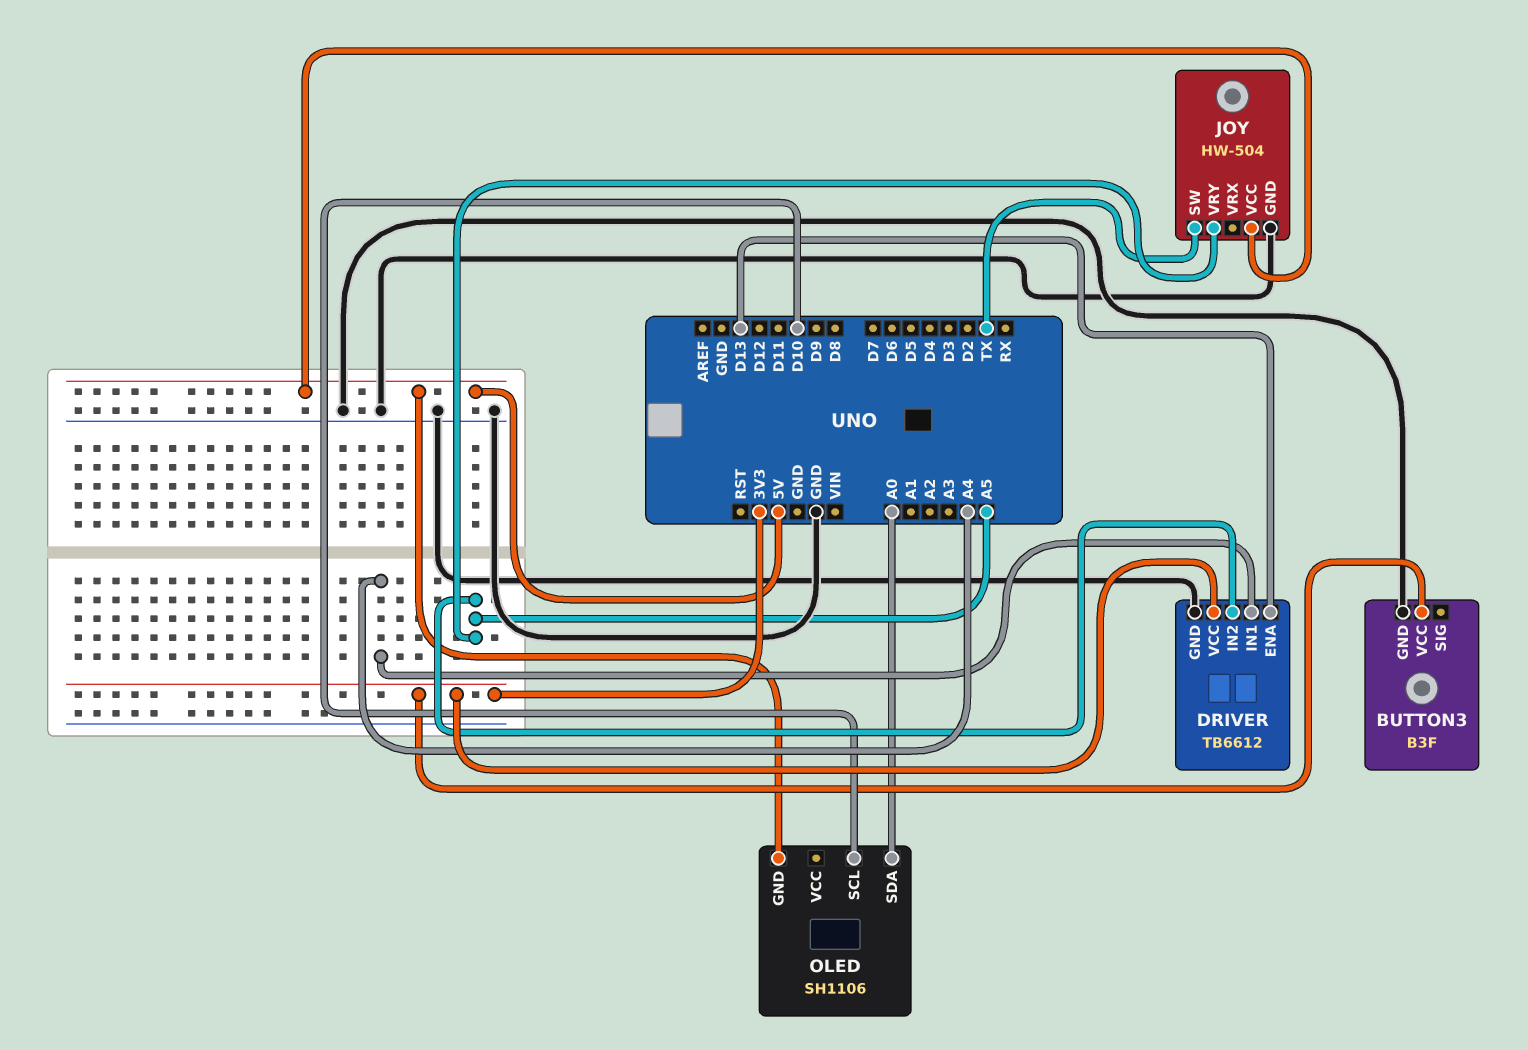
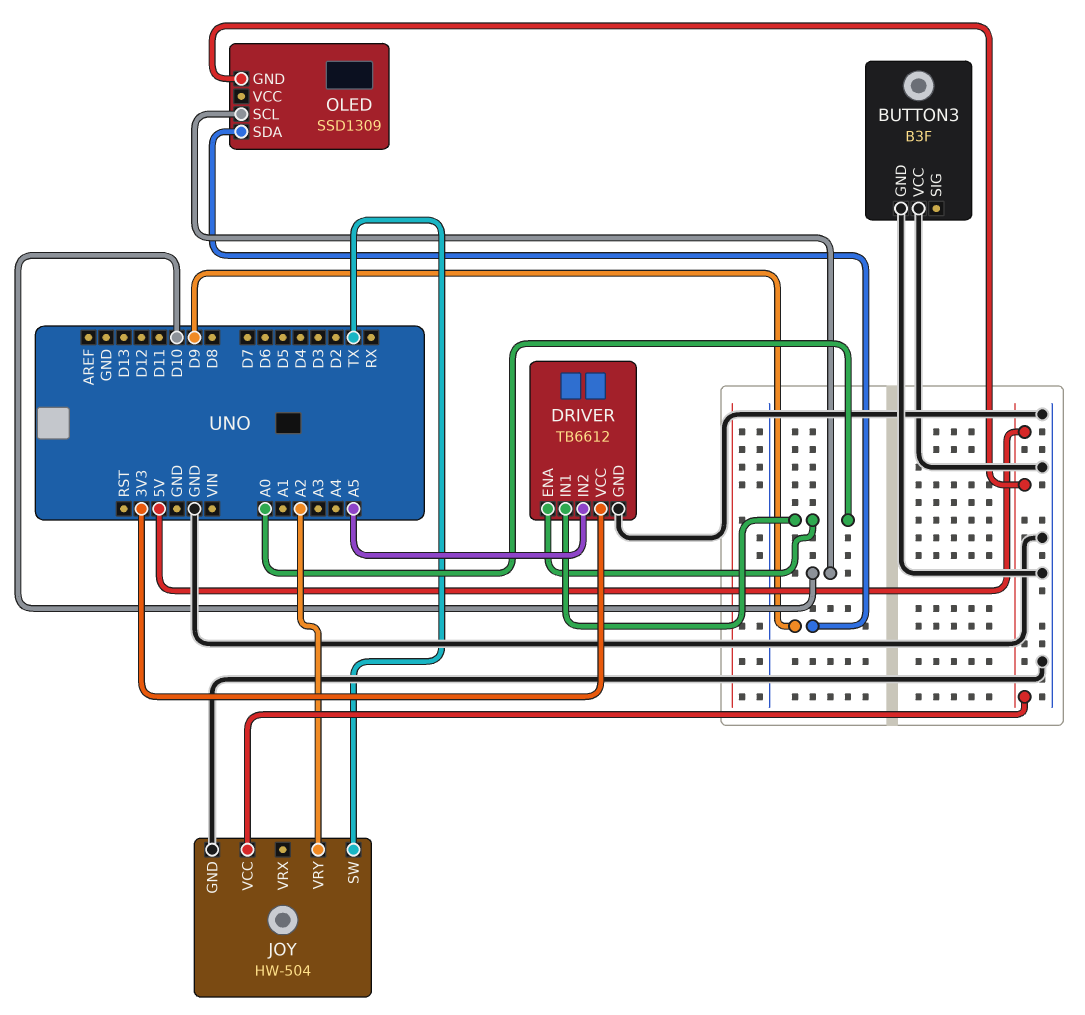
BUTTON3 pin VCC: 3V3 -> GND
DRIVER pin ENA: D13 -> A0
DRIVER pin IN1: A4 -> A0
JOY pin VRY: A5 -> A2
OLED: SH1106 -> SSD1309
OLED pin SDA: A0 -> D9

